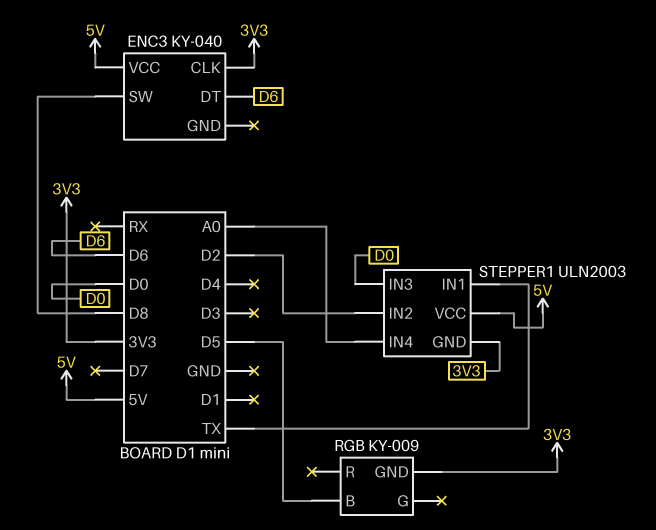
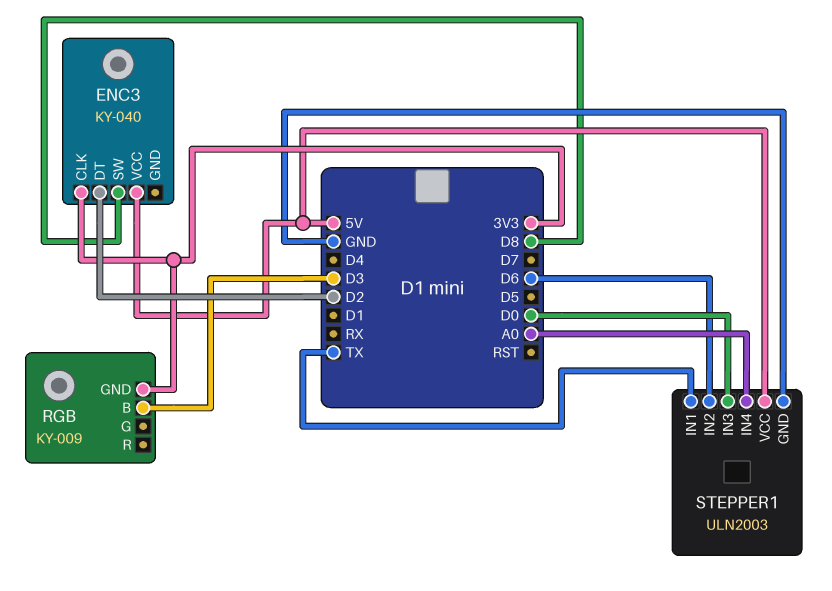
ENC3 pin DT: D6 -> D2
RGB pin B: D5 -> D3
STEPPER1 pin GND: 3V3 -> GND
STEPPER1 pin IN2: D2 -> D6

